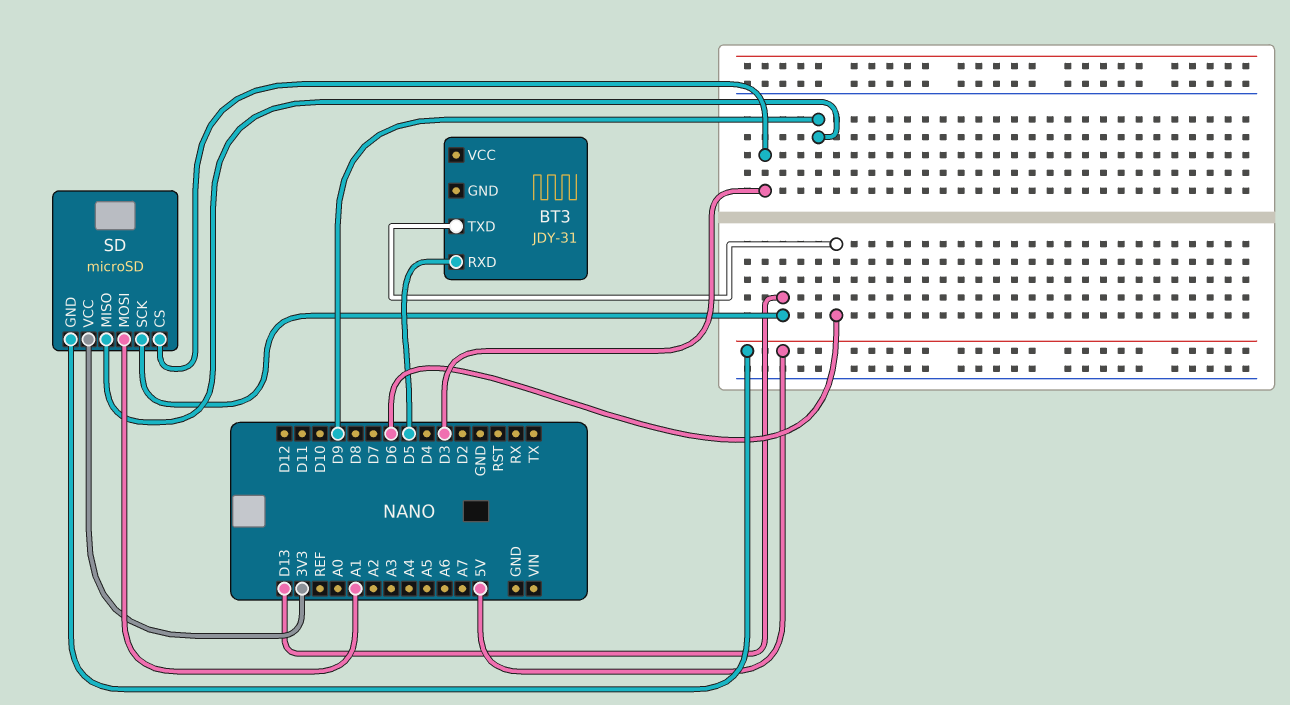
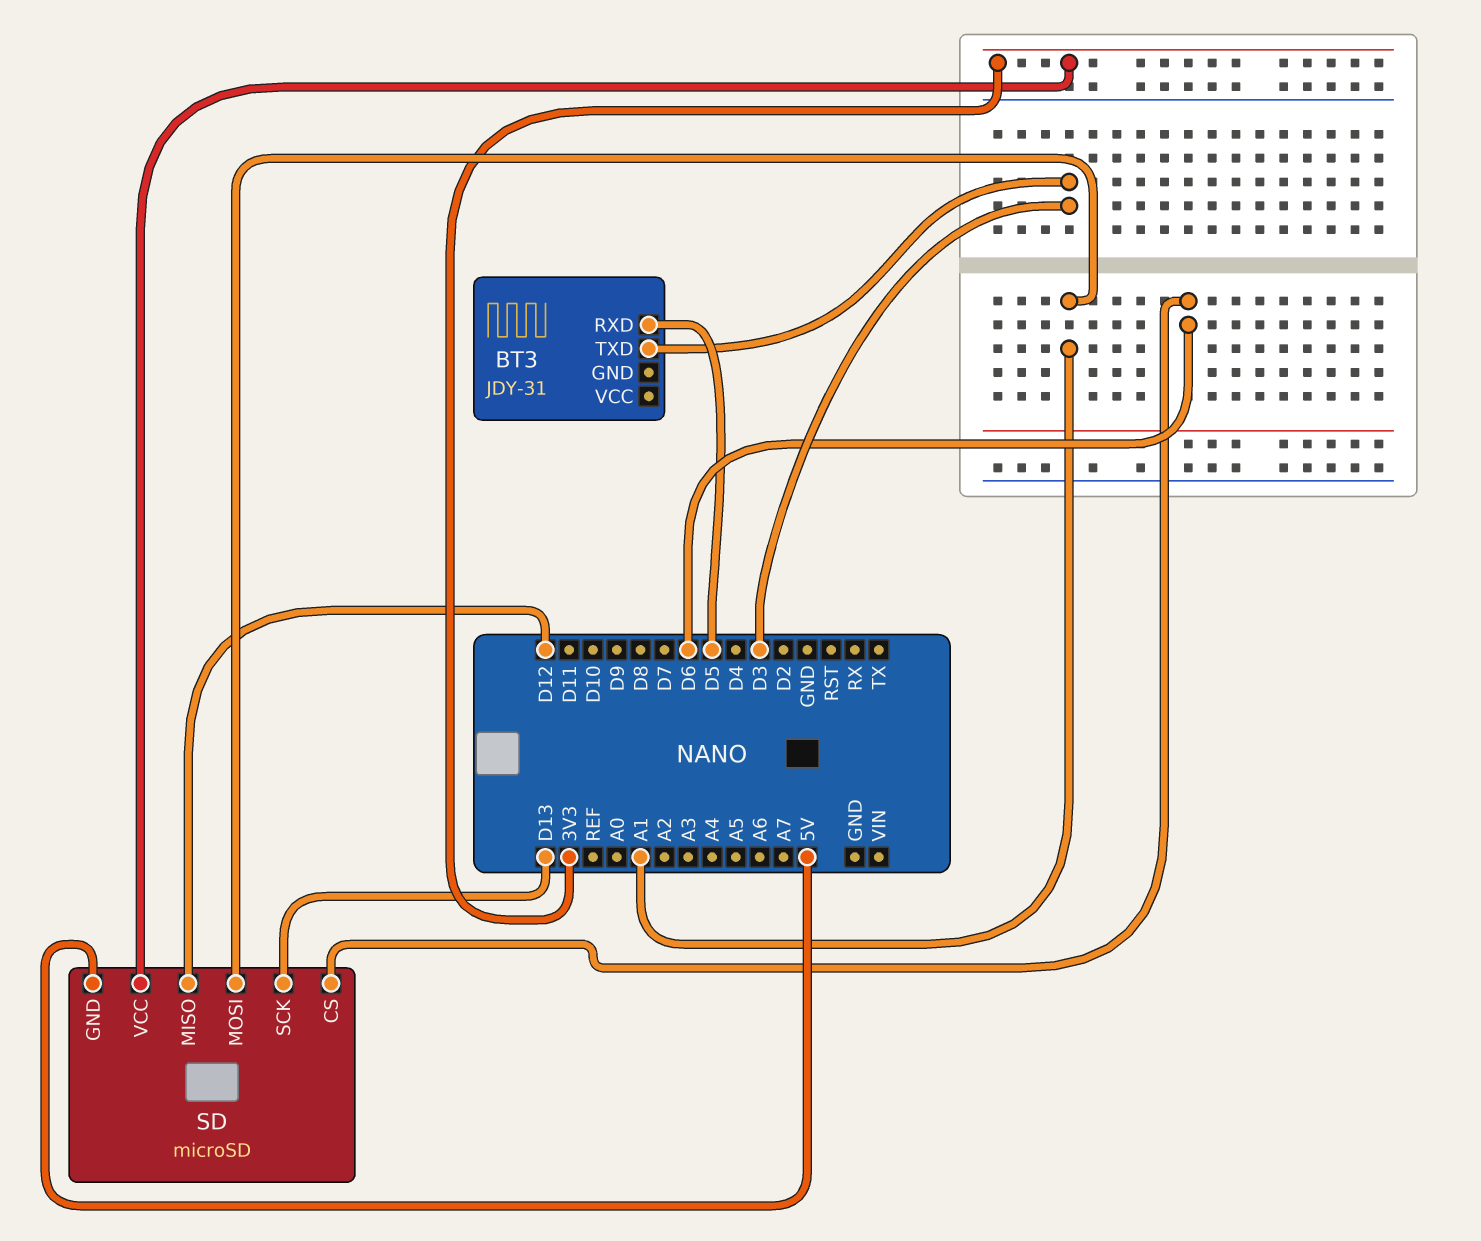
BT3 pin TXD: D6 -> D3
SD pin CS: D3 -> D6
SD pin MISO: D9 -> D12

